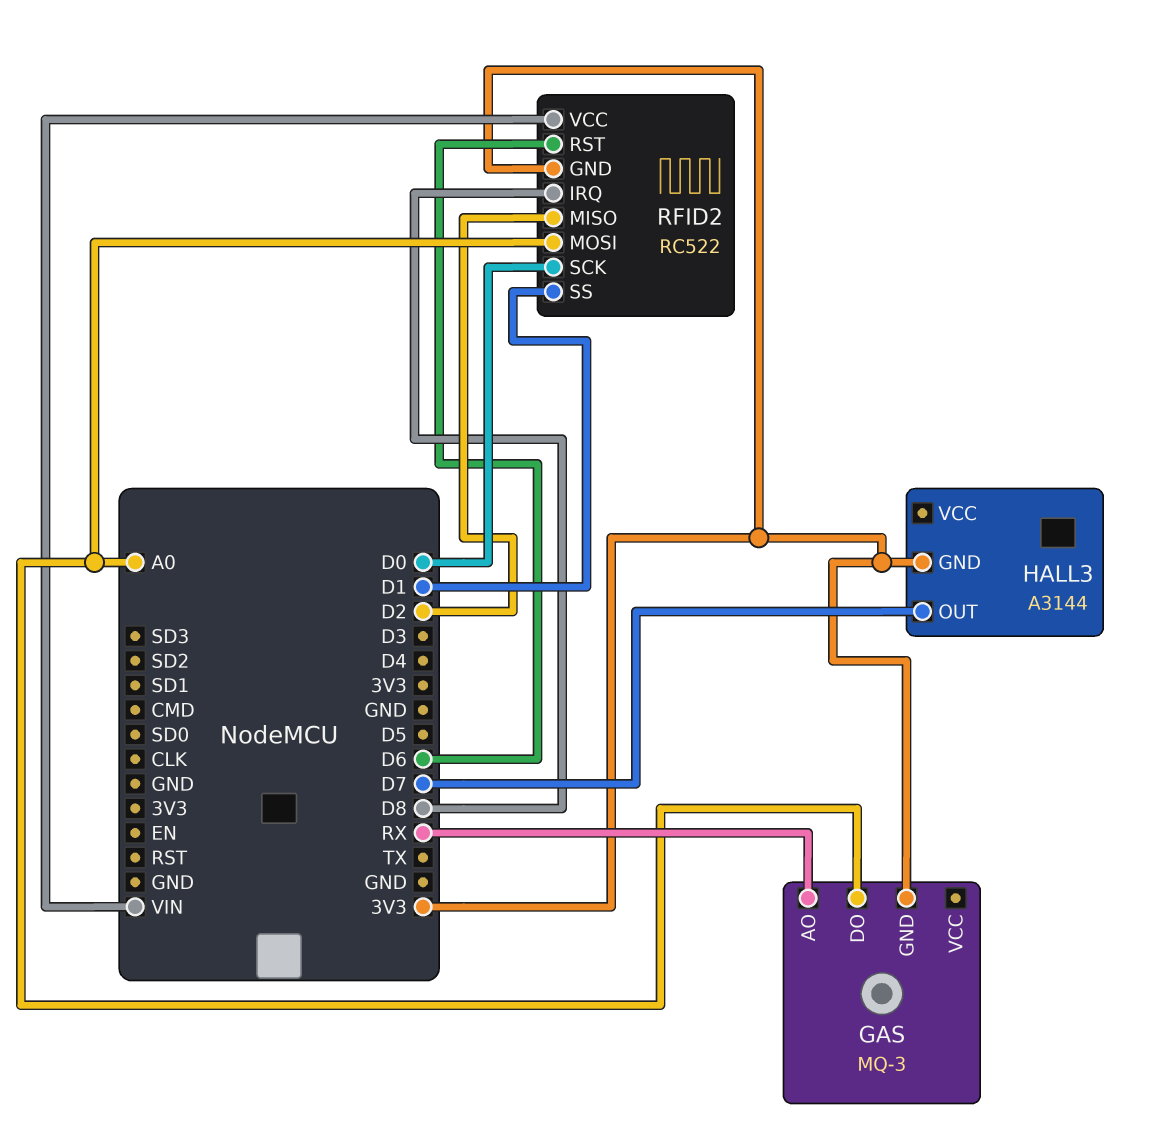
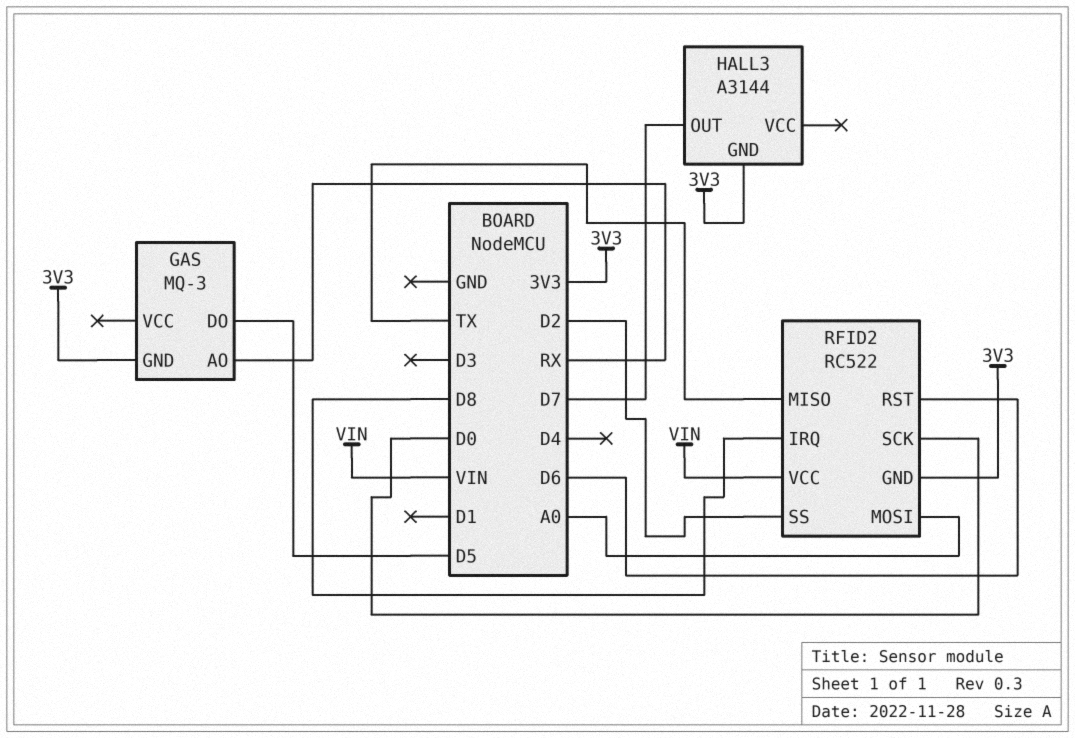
GAS pin DO: A0 -> D5
RFID2 pin MISO: D2 -> TX
RFID2 pin SS: D1 -> D2

